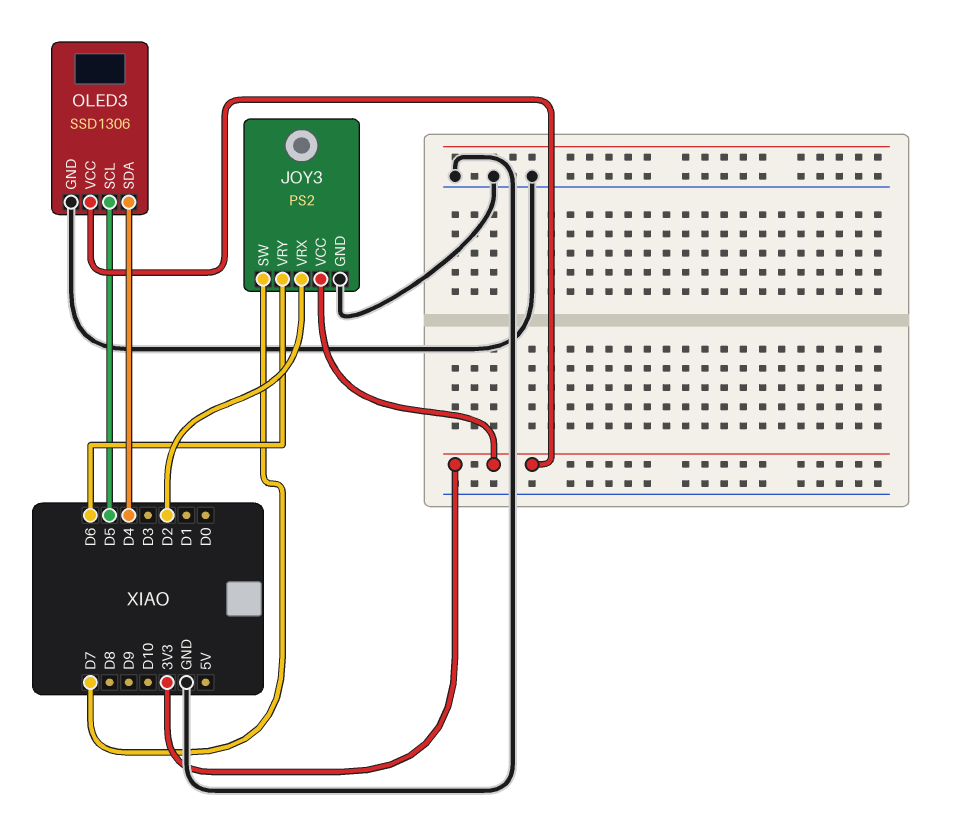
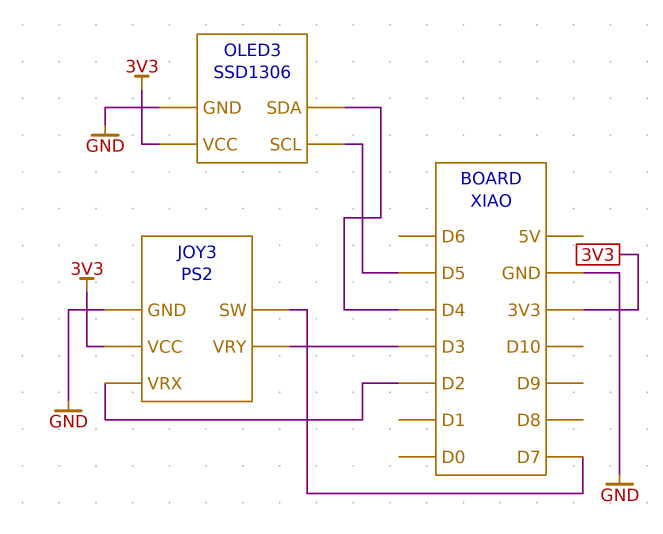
JOY3 pin VRY: D6 -> D3

